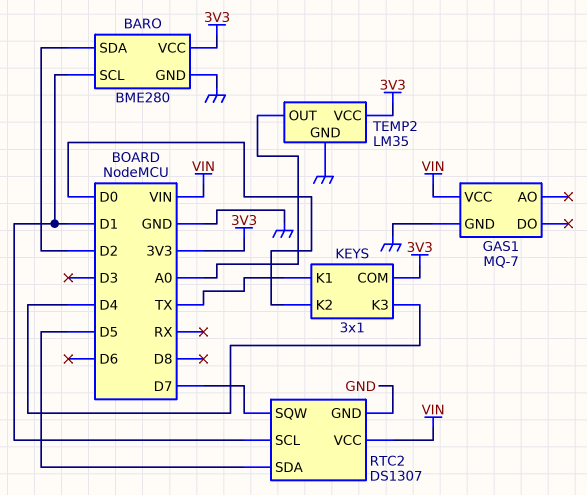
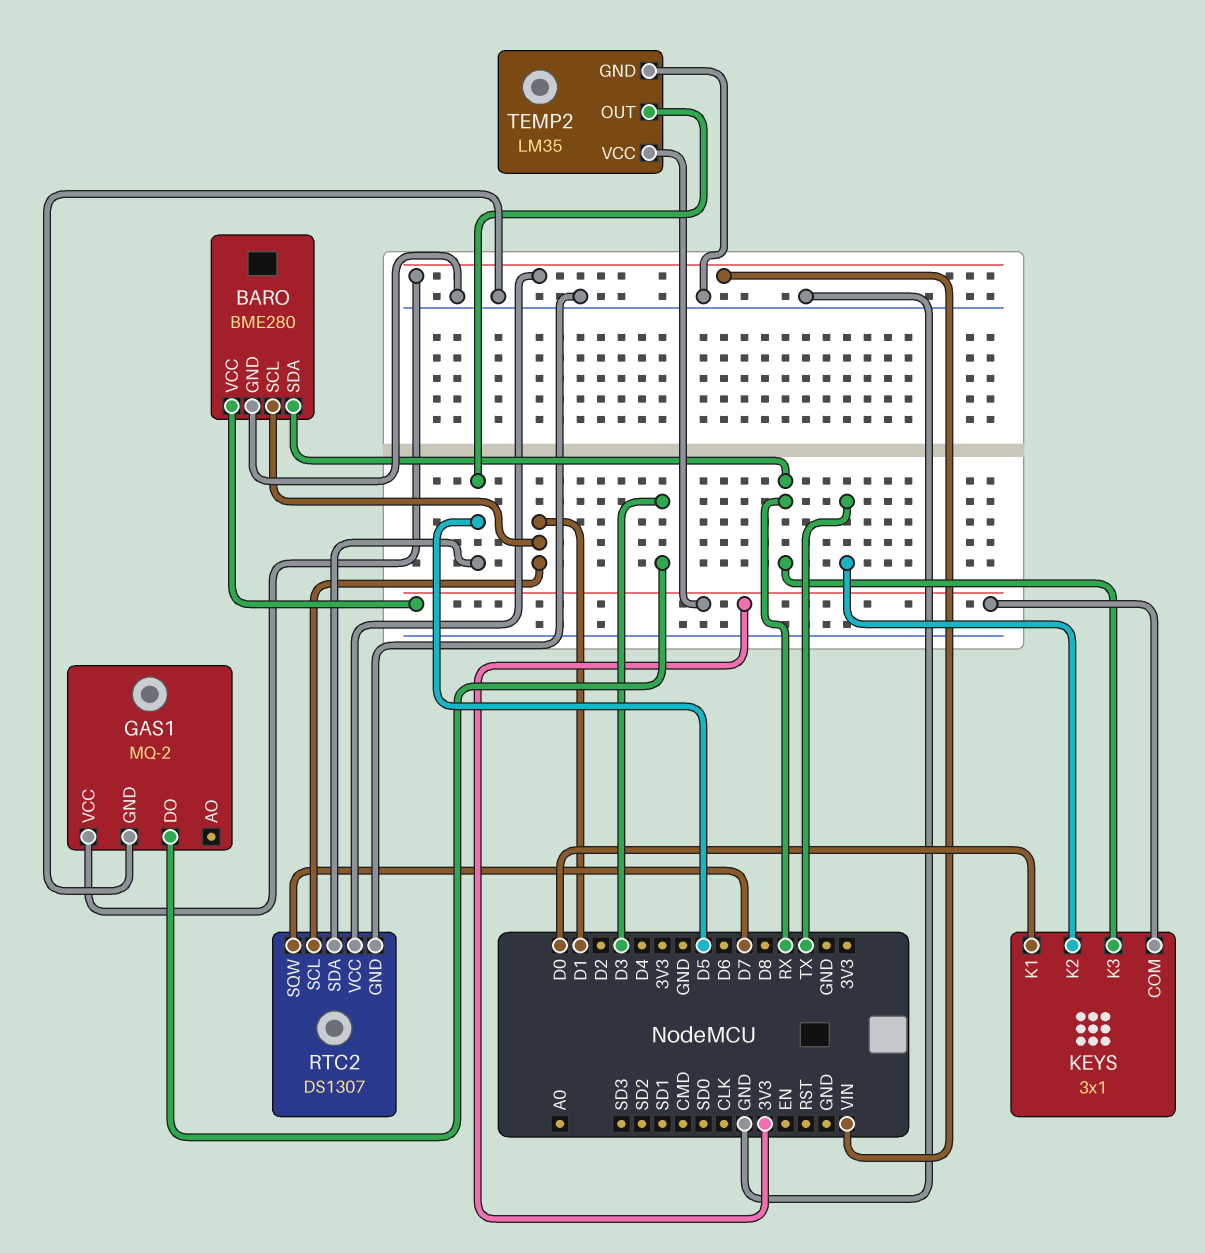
BARO pin SDA: D2 -> RX
GAS1: MQ-7 -> MQ-2
GAS1 pin DO: none -> D3
KEYS pin K1: TX -> D0
KEYS pin K2: D0 -> TX
KEYS pin K3: D4 -> RX
TEMP2 pin OUT: A0 -> D5

